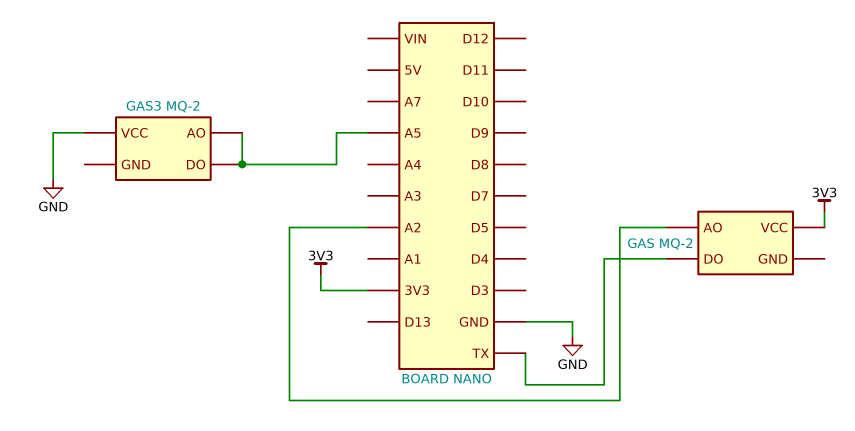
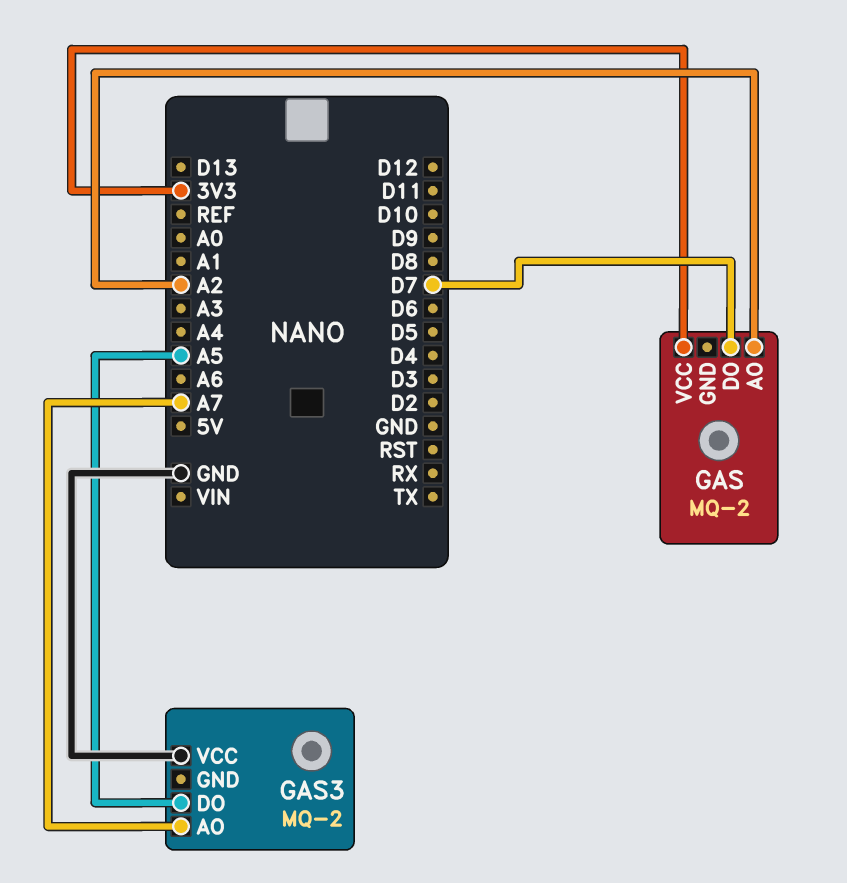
GAS pin DO: TX -> D7
GAS3 pin AO: A5 -> A7

